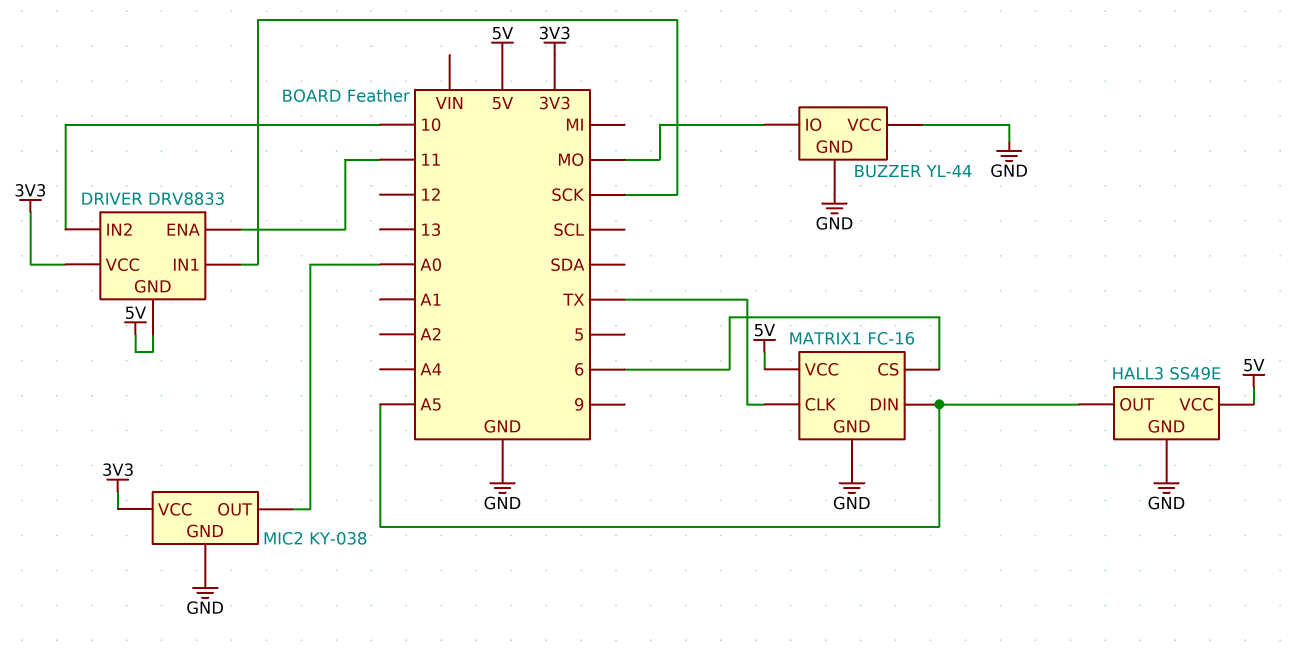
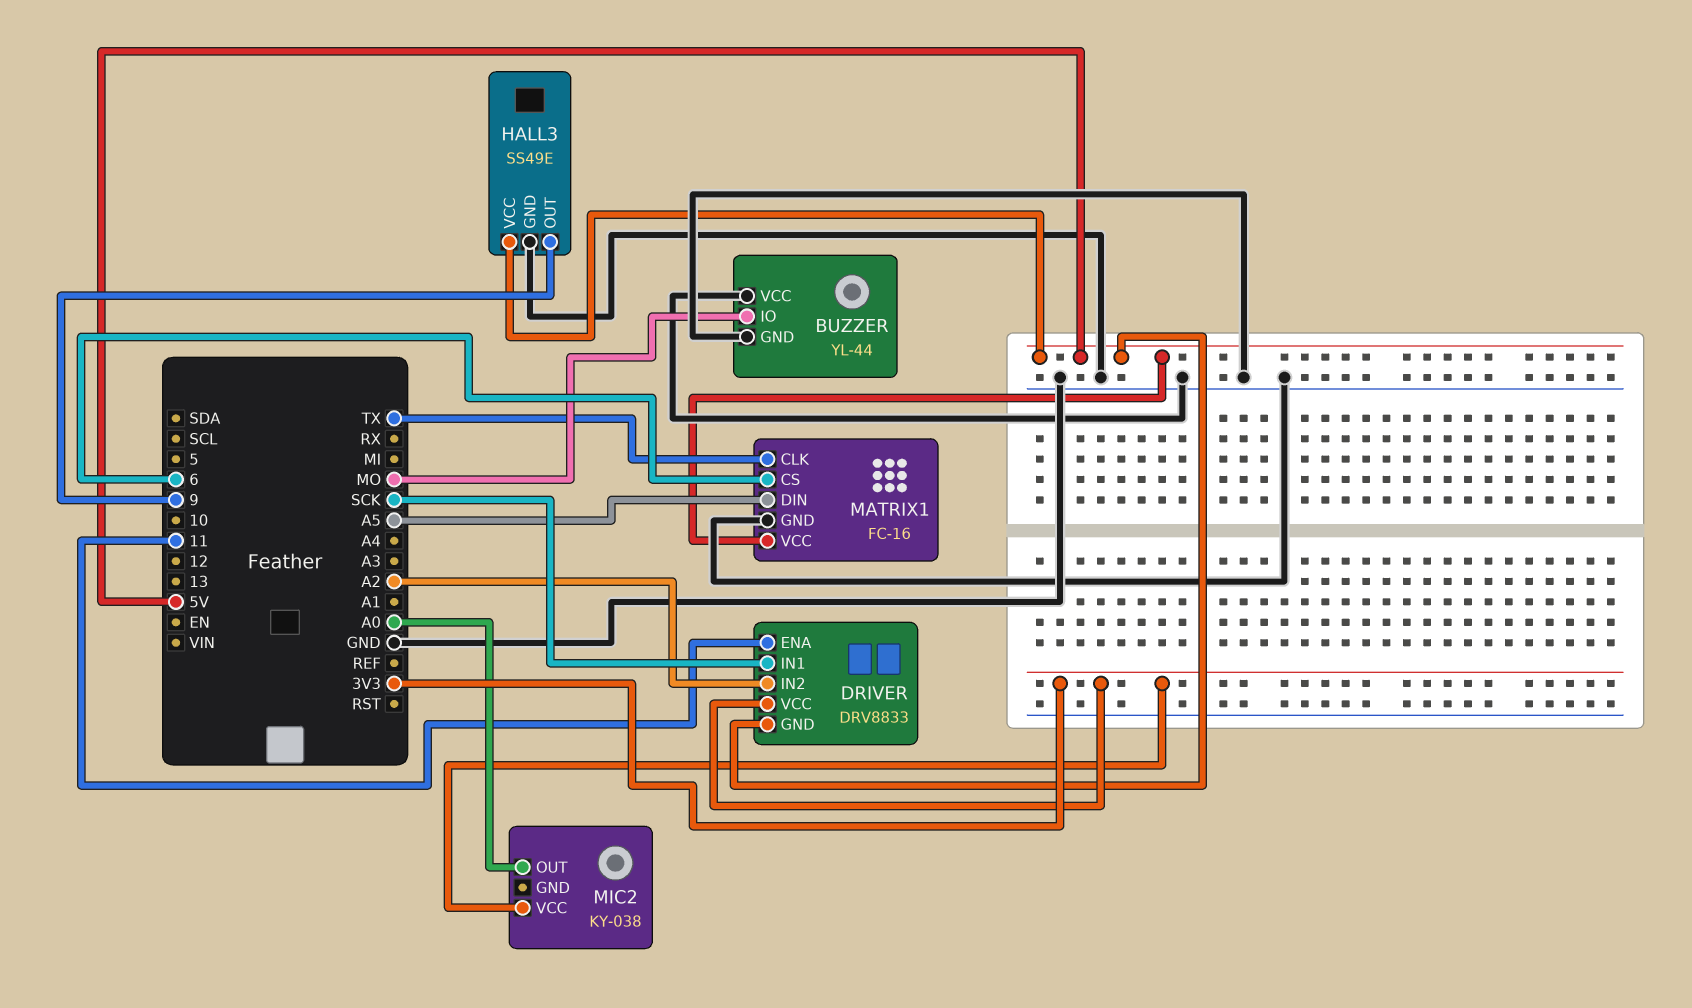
DRIVER pin IN2: 10 -> A2
HALL3 pin OUT: A5 -> 9
MIC2 pin GND: GND -> none

